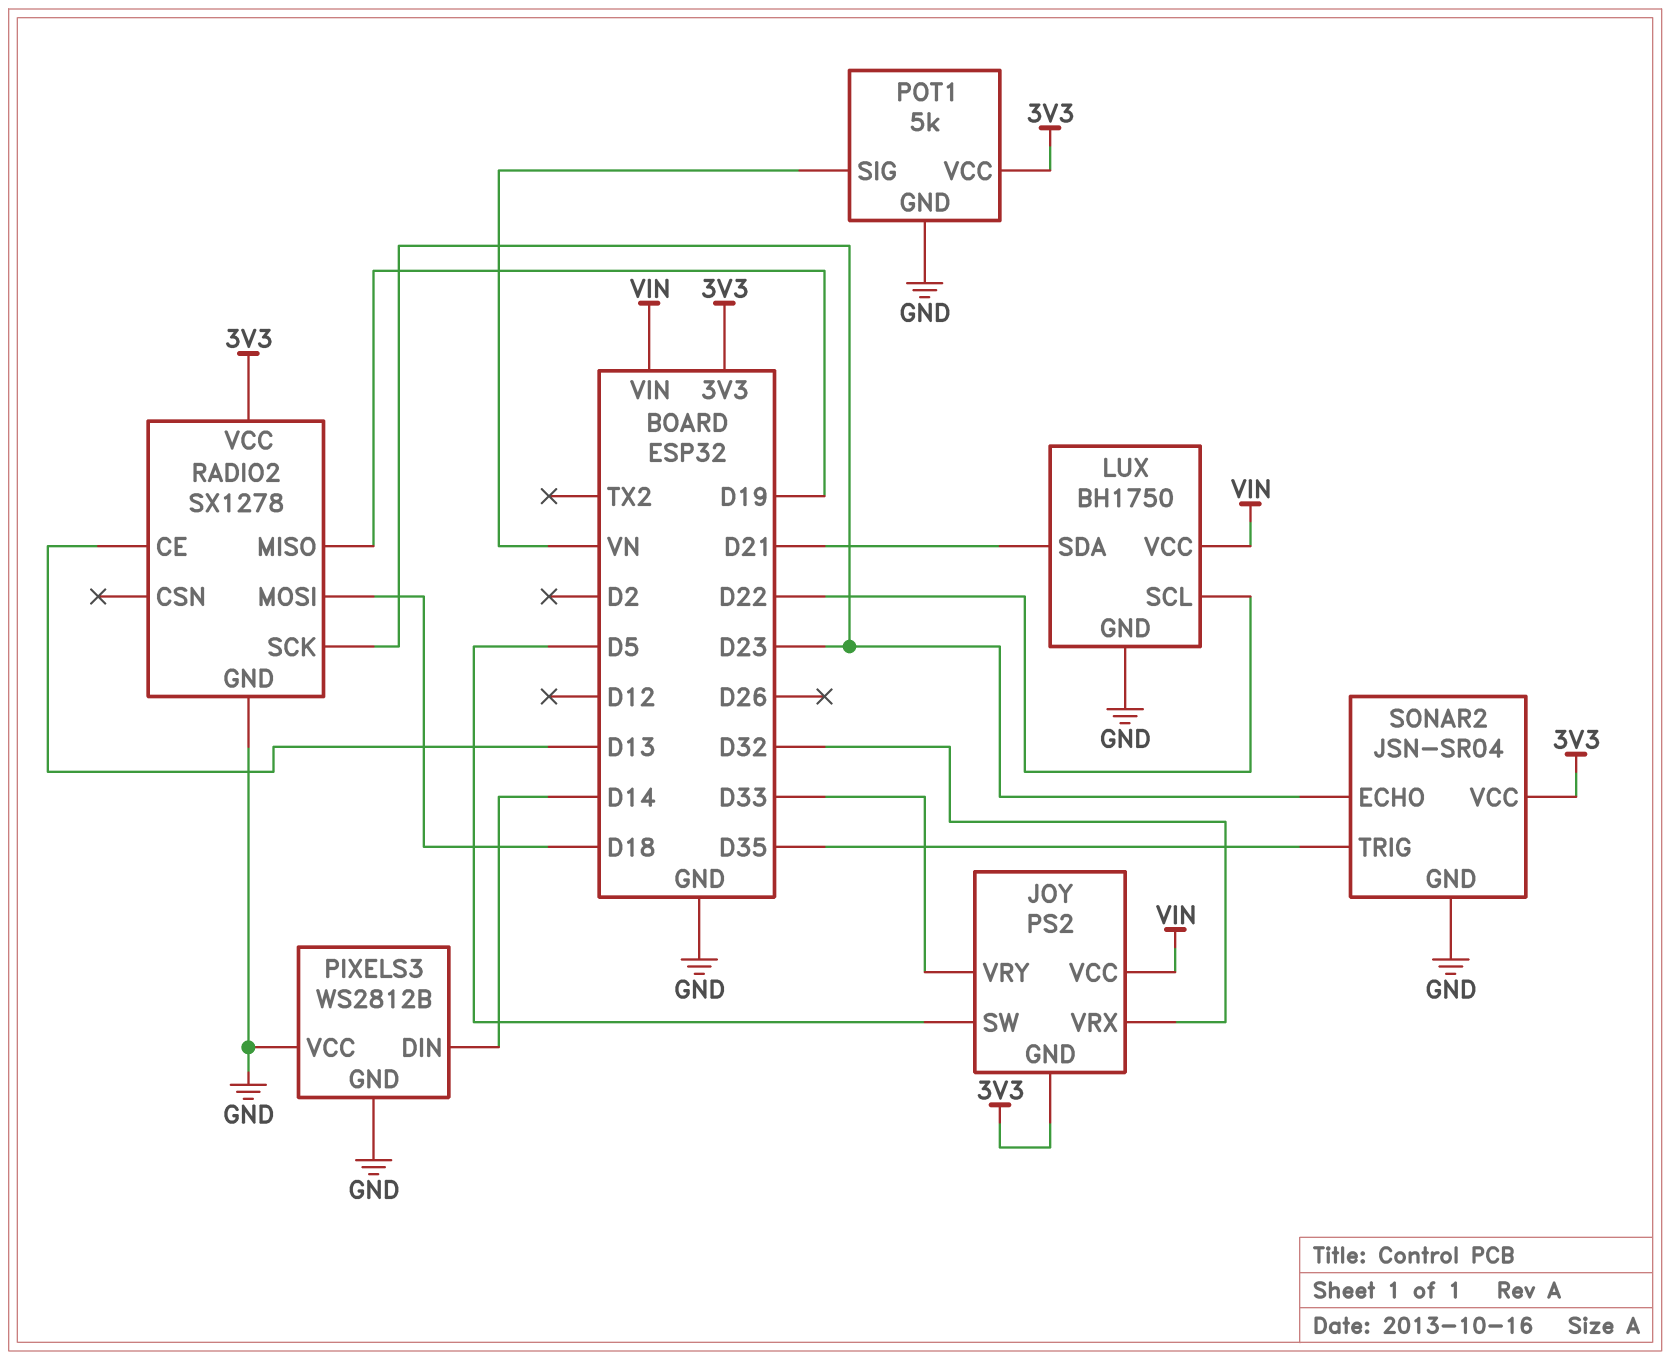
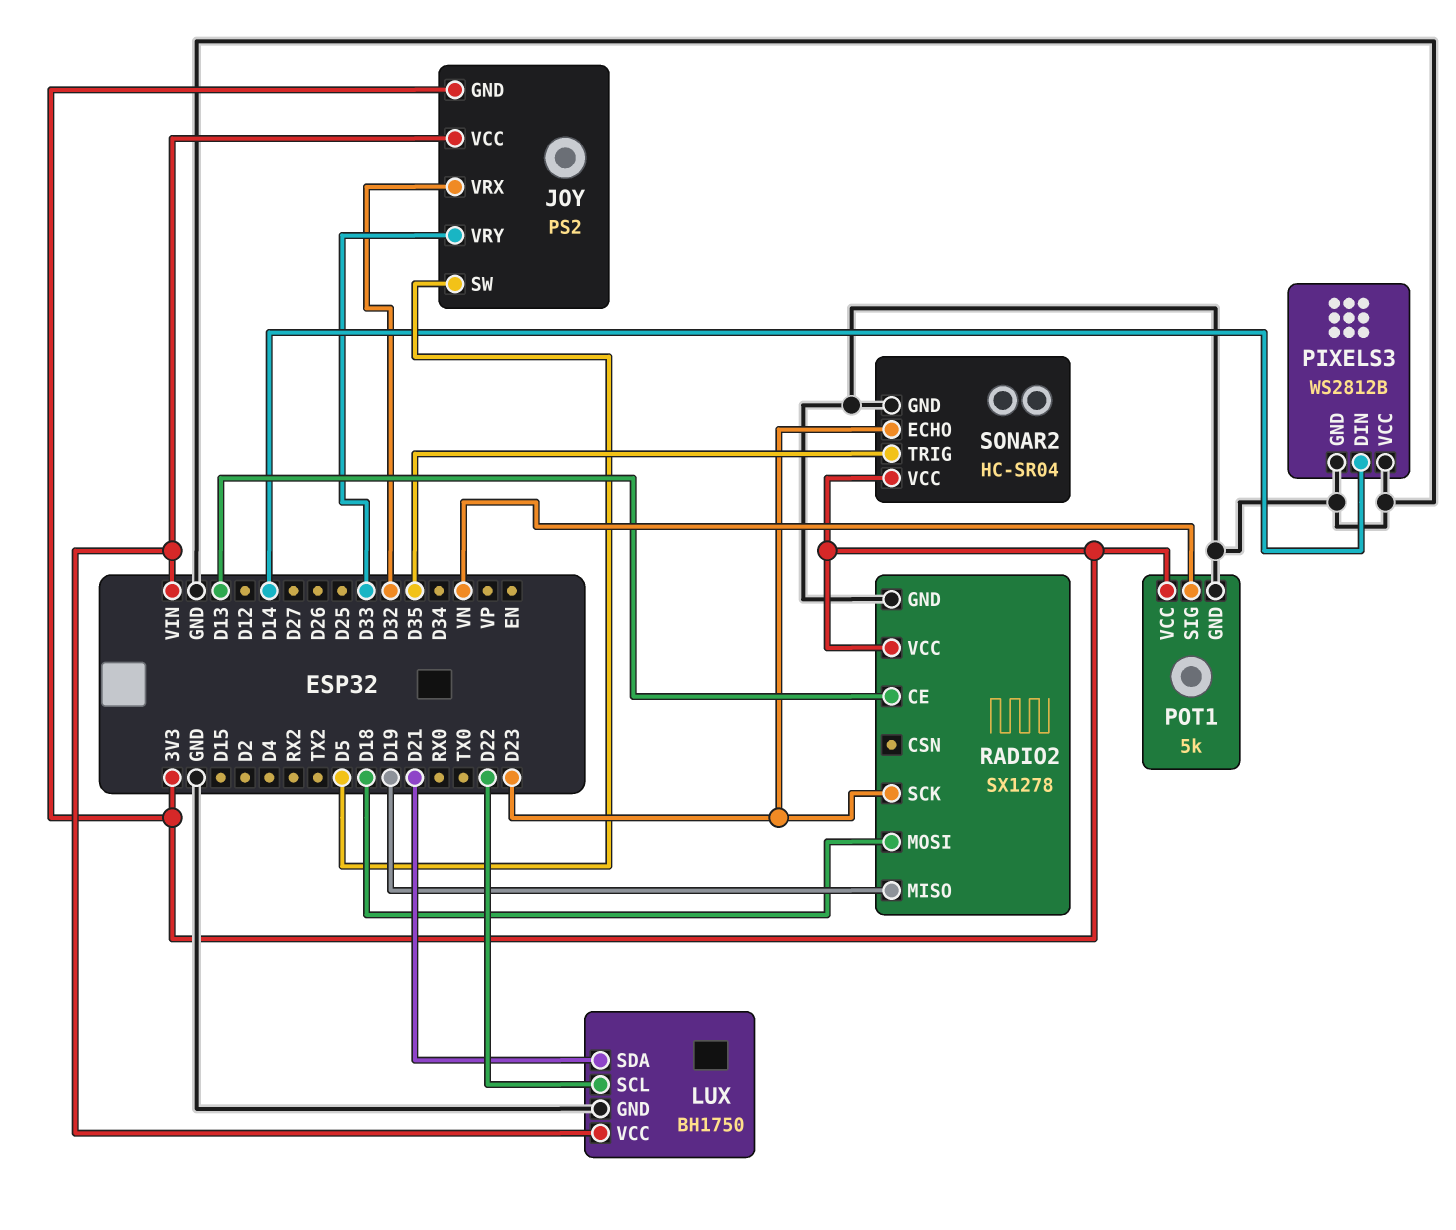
SONAR2: JSN-SR04 -> HC-SR04

